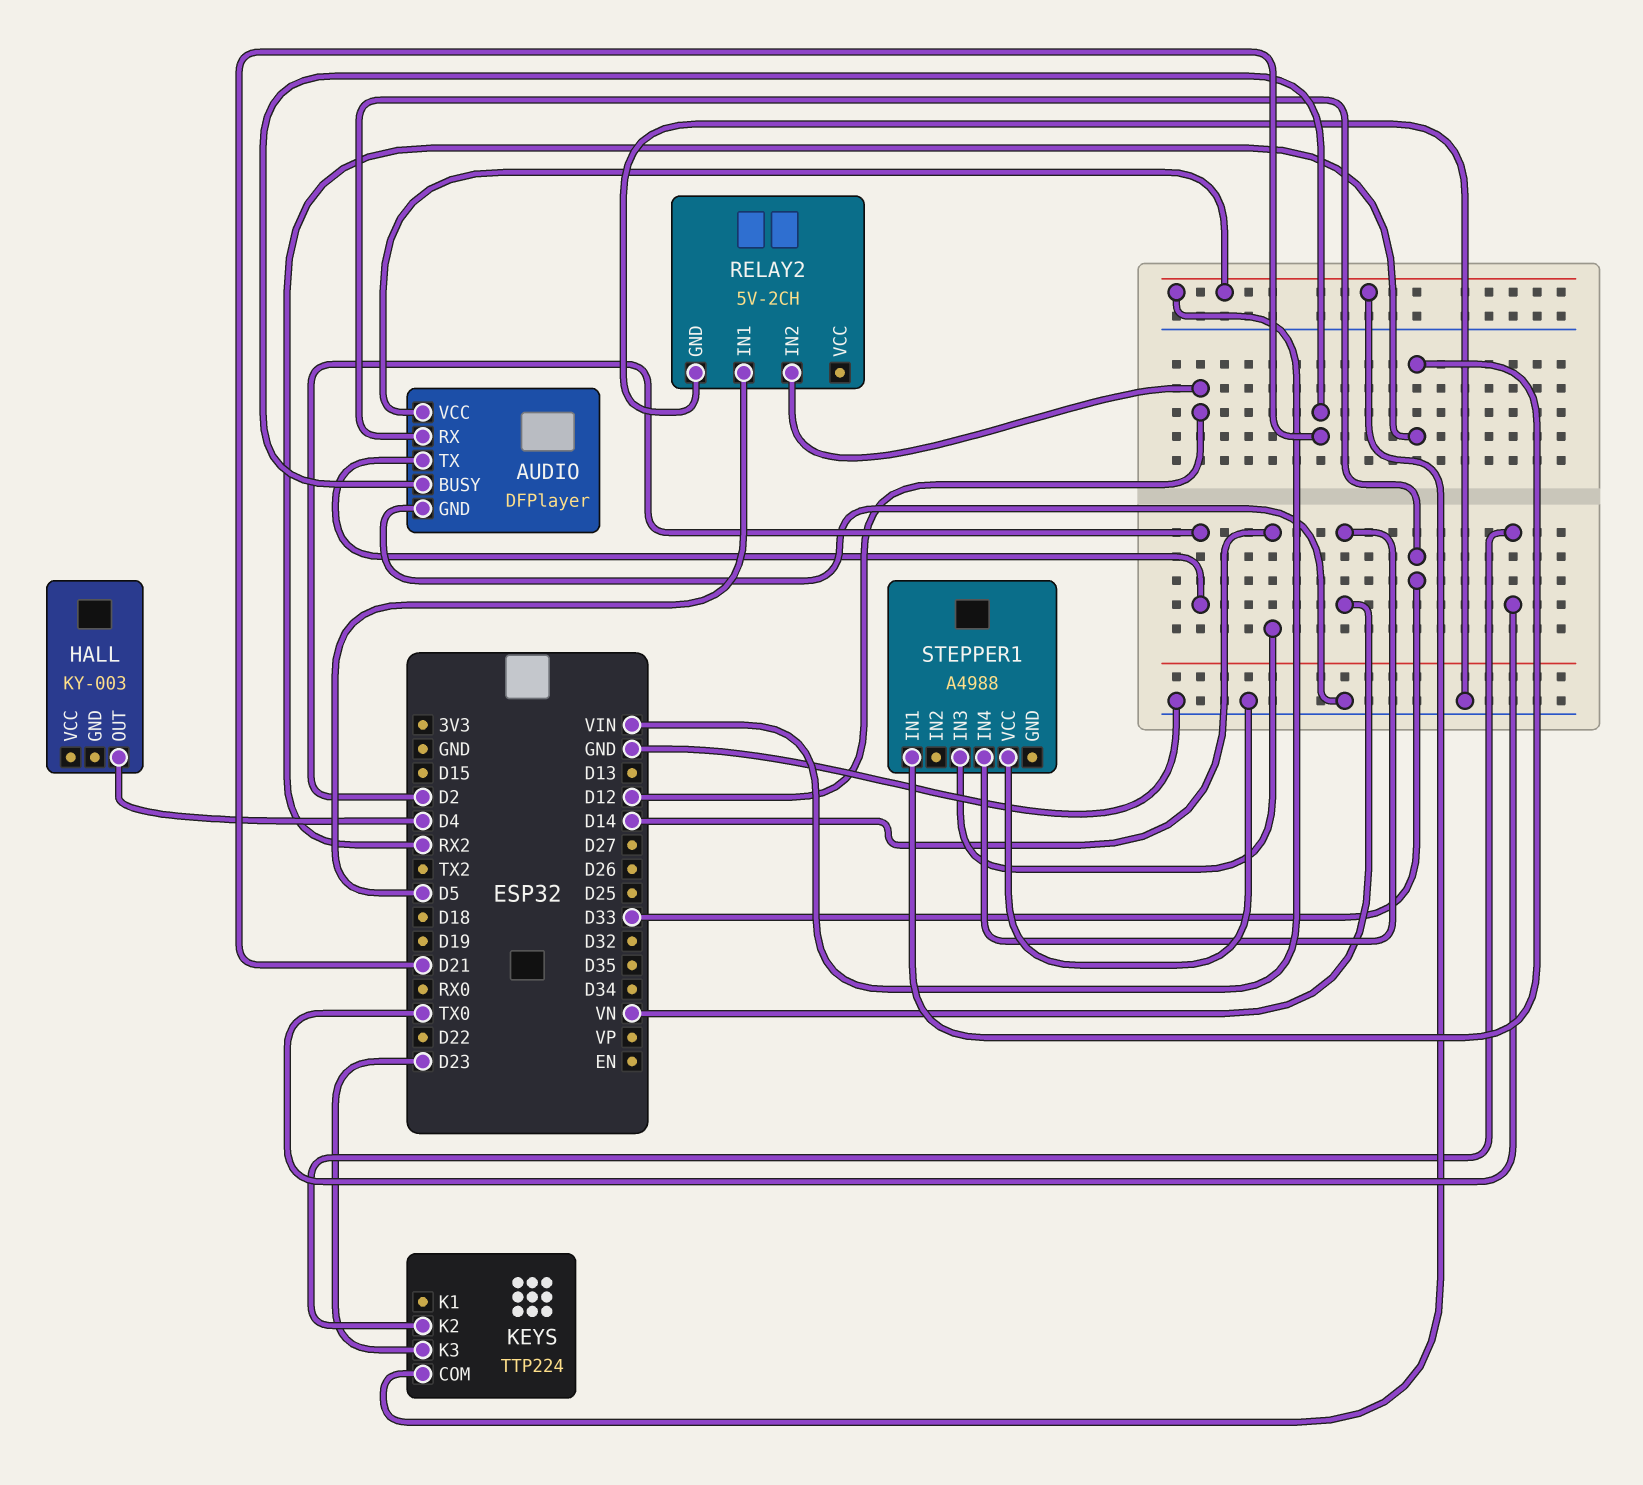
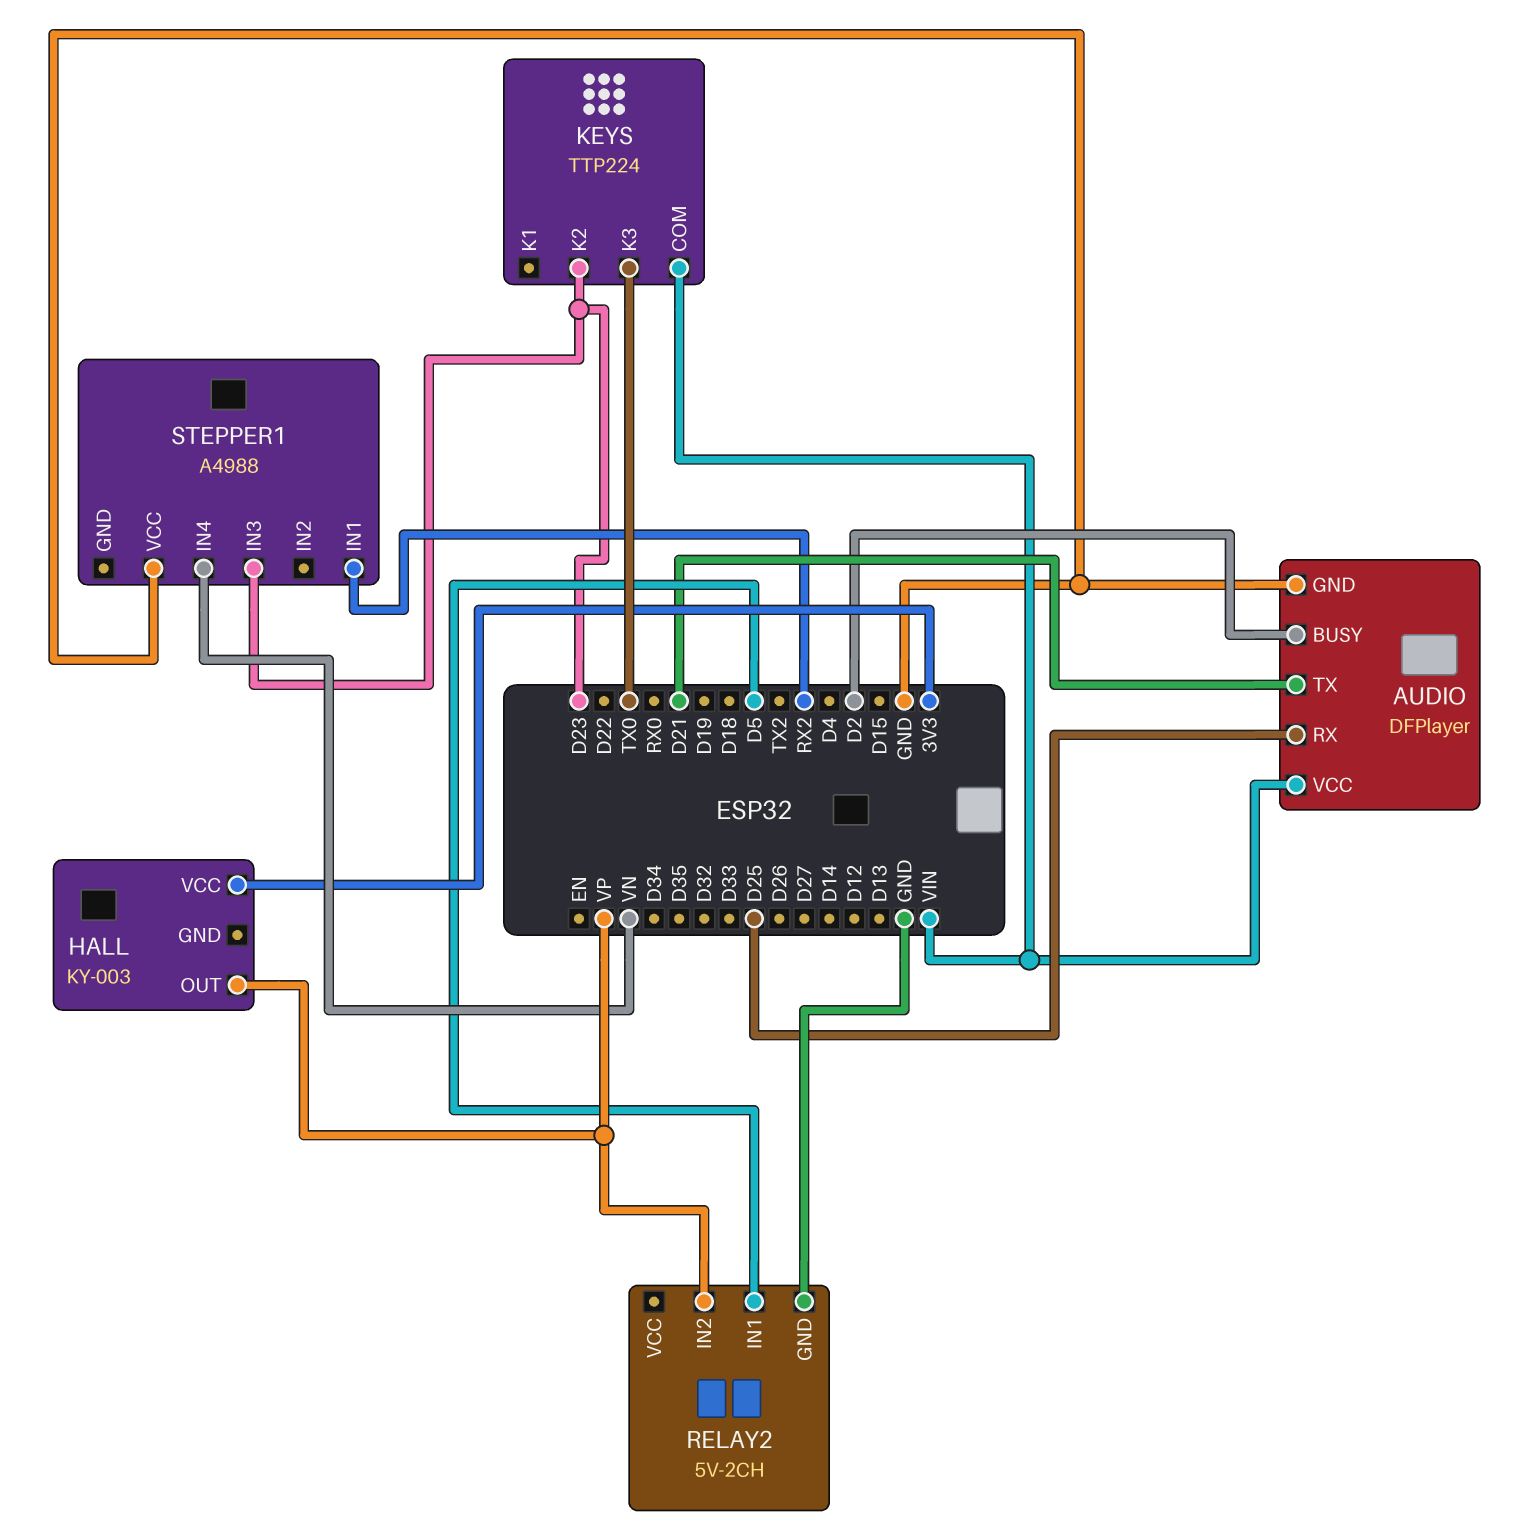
AUDIO pin BUSY: D21 -> D2
AUDIO pin RX: D33 -> D25
AUDIO pin TX: D2 -> D21
HALL pin OUT: D4 -> VP
HALL pin VCC: none -> 3V3
KEYS pin K2: TX0 -> D23
KEYS pin K3: D23 -> TX0
RELAY2 pin IN2: D12 -> VP
STEPPER1 pin IN3: D14 -> D23

